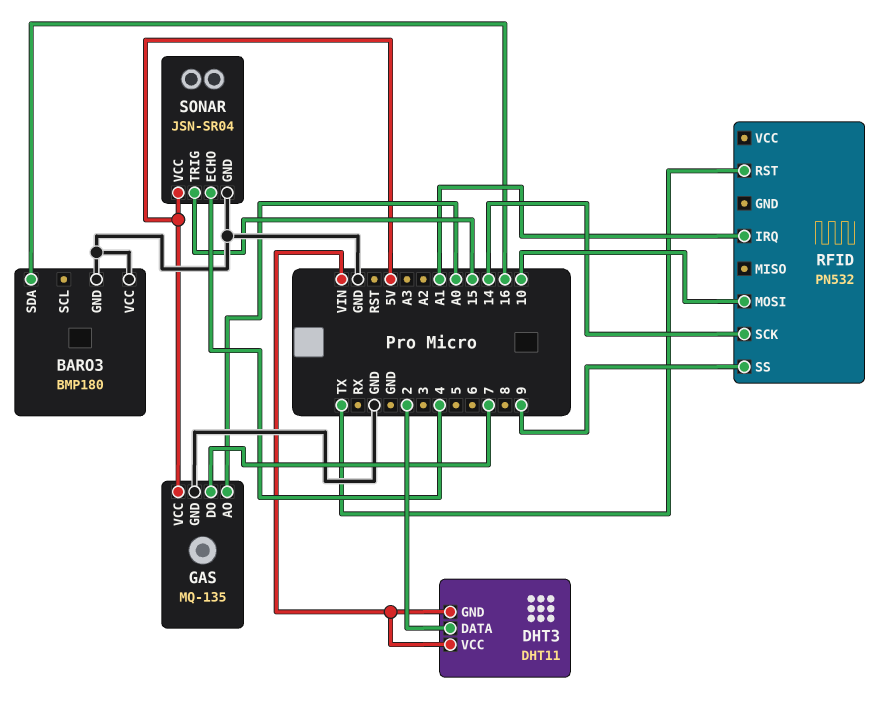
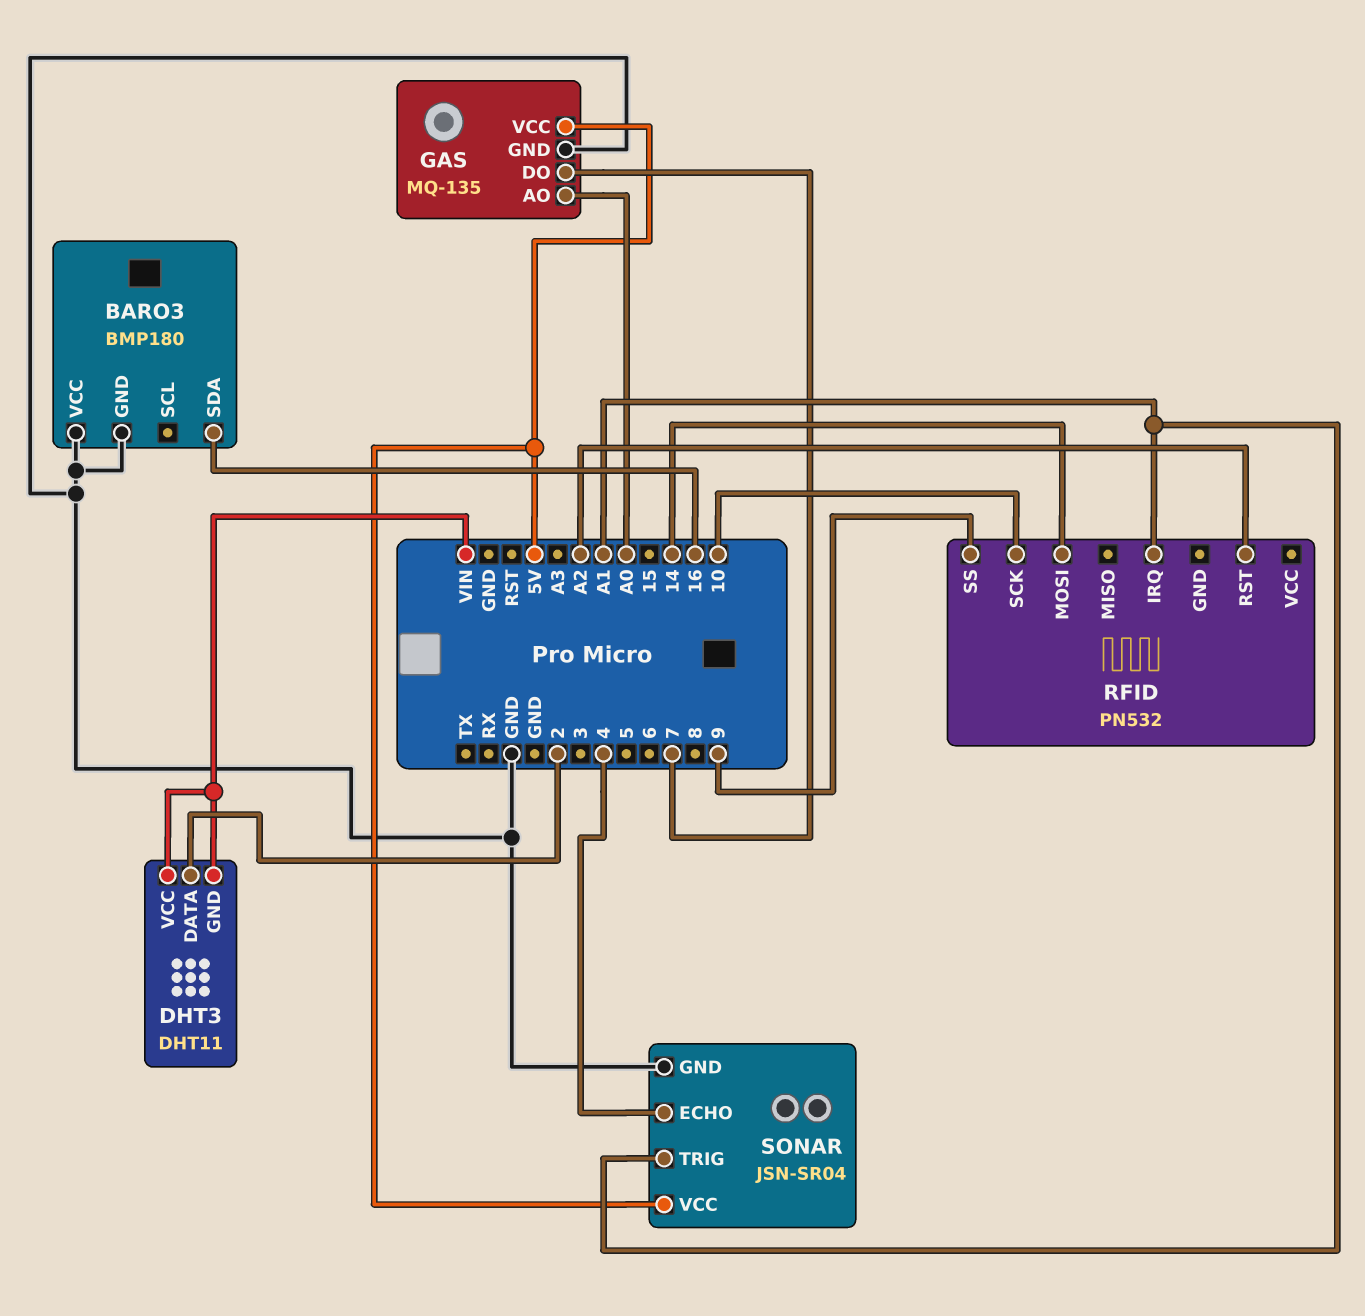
RFID pin MOSI: 10 -> 14
RFID pin RST: TX -> A2
RFID pin SCK: 14 -> 10
SONAR pin TRIG: 15 -> A1

